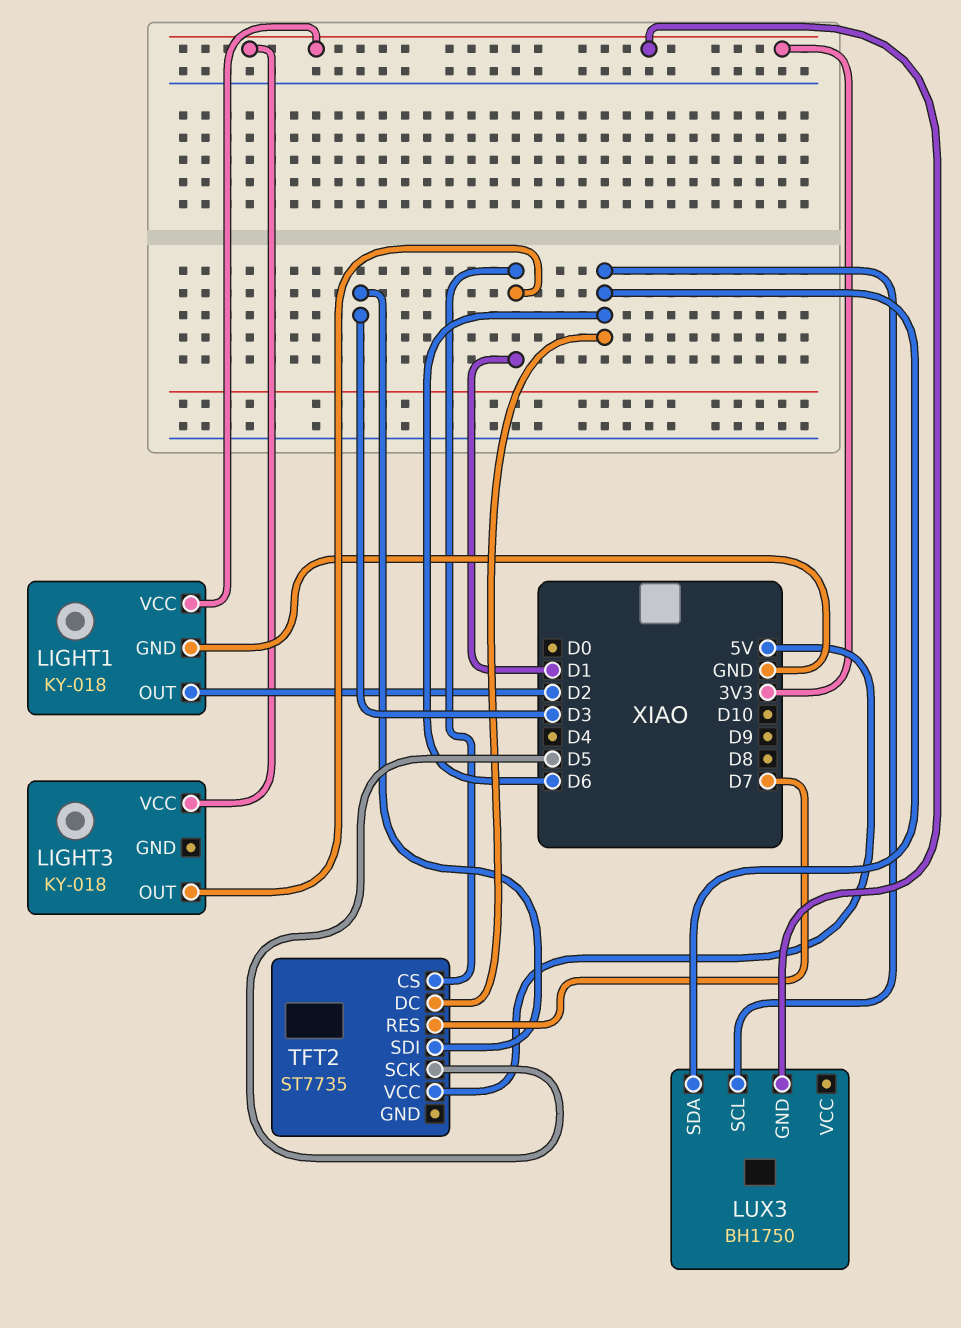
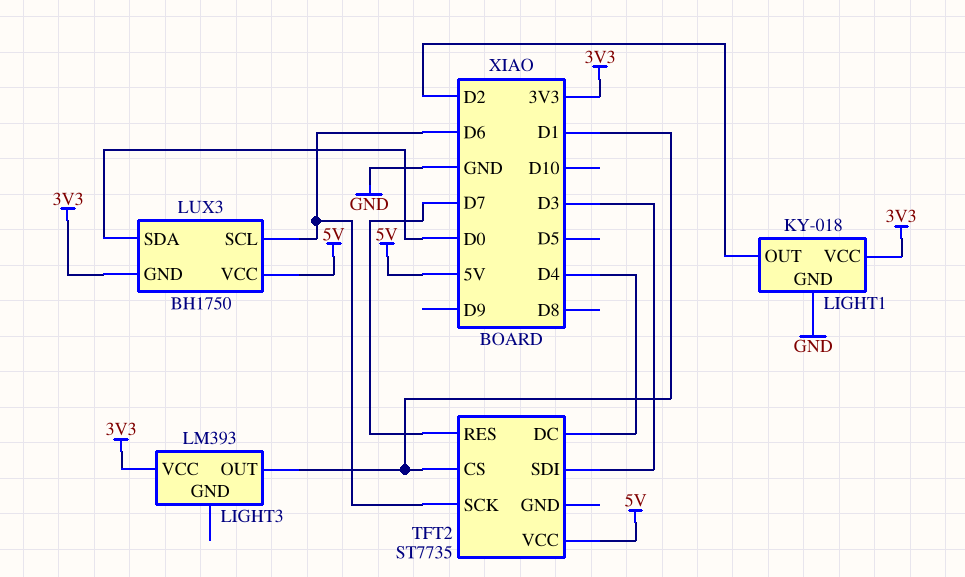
LIGHT3: KY-018 -> LM393
LUX3 pin SDA: D6 -> D0
LUX3 pin VCC: none -> 5V
TFT2 pin DC: D6 -> D4
TFT2 pin SCK: D5 -> D6

